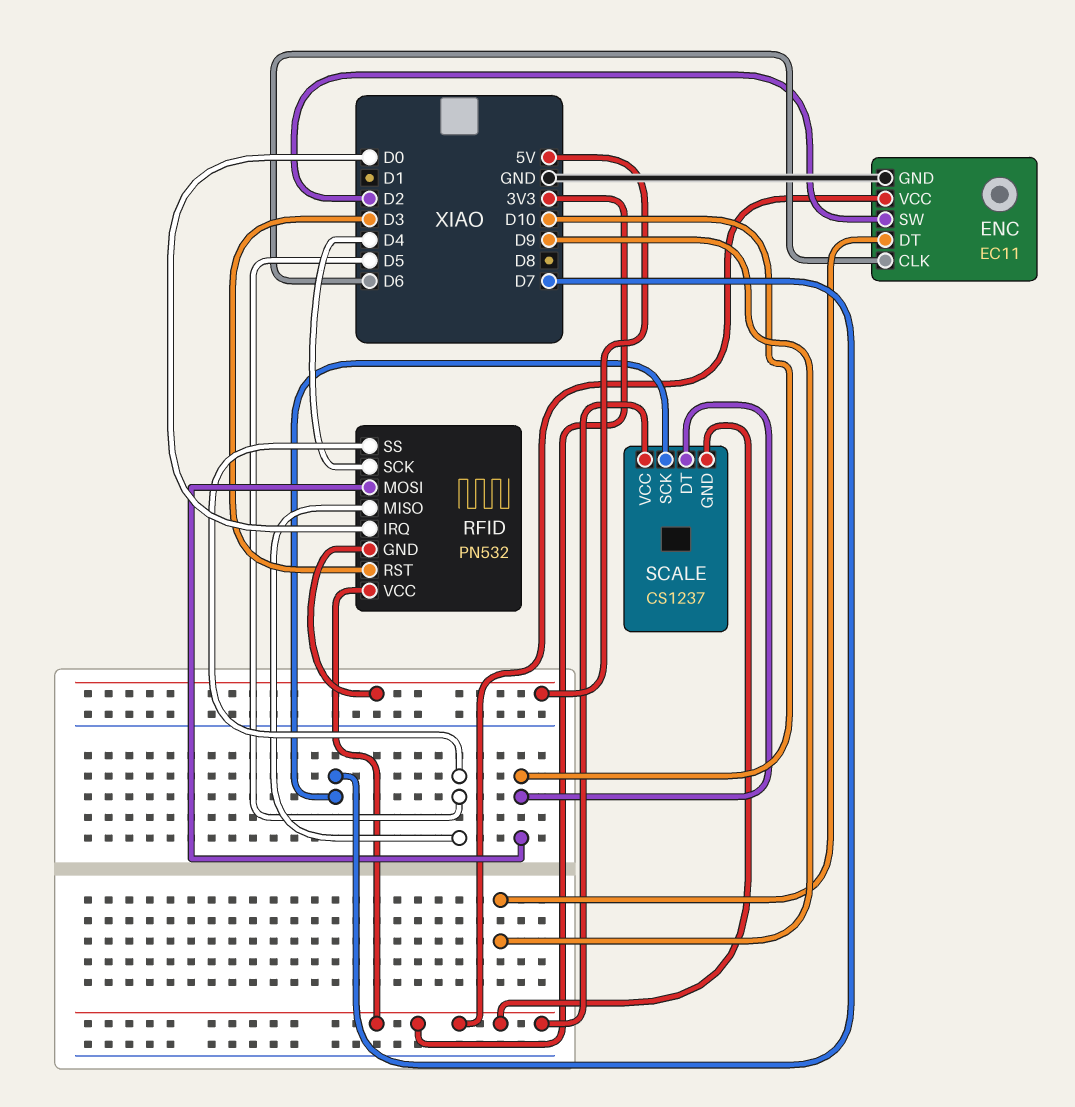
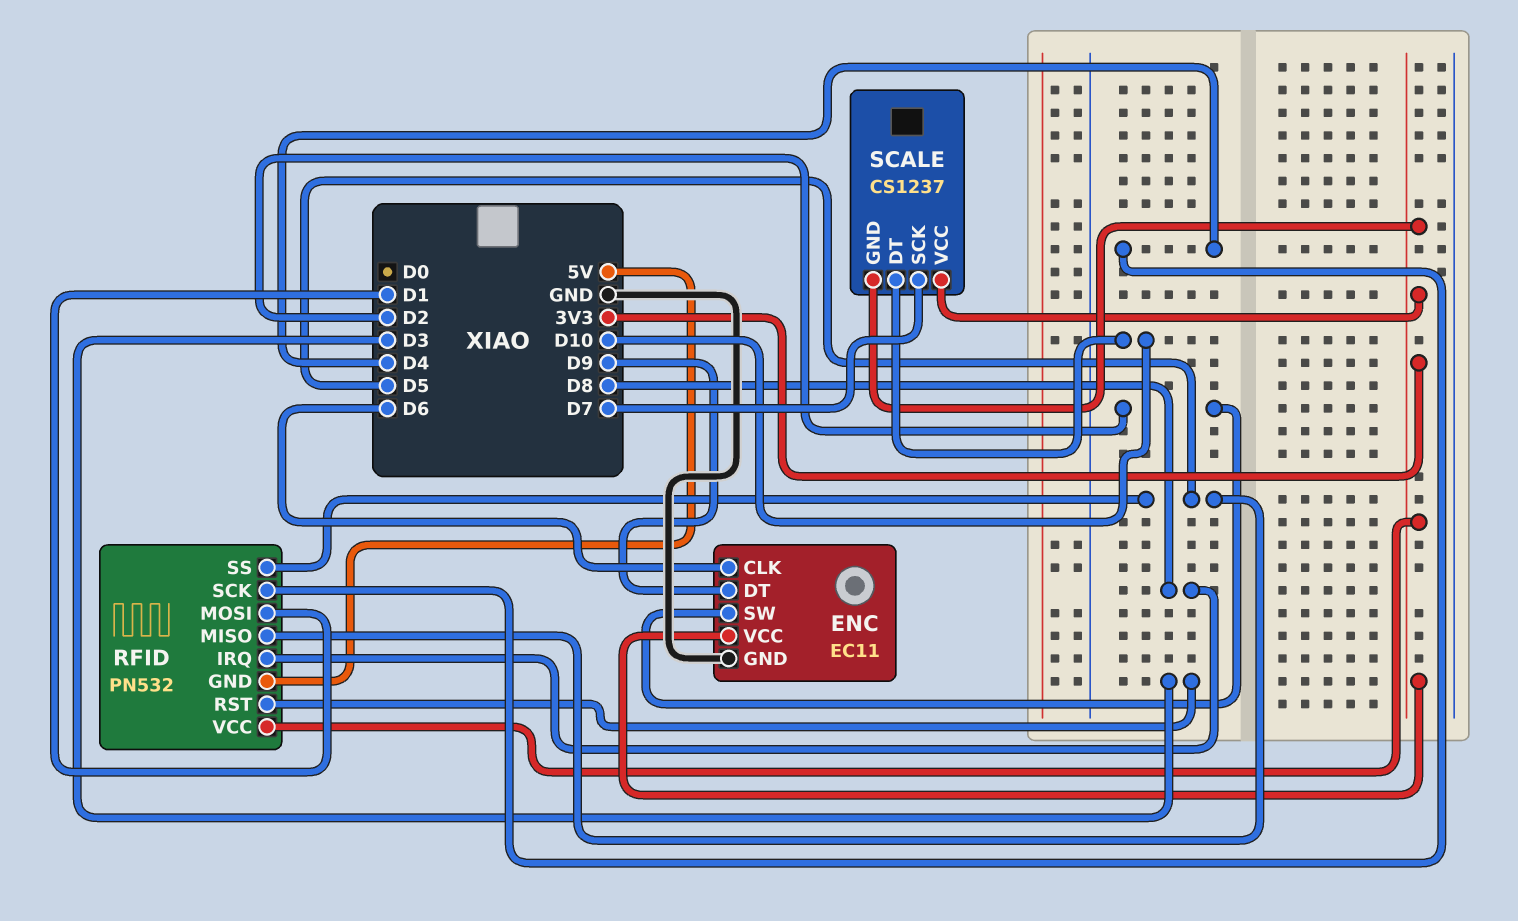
RFID pin IRQ: D0 -> D8
RFID pin MOSI: D10 -> D1

